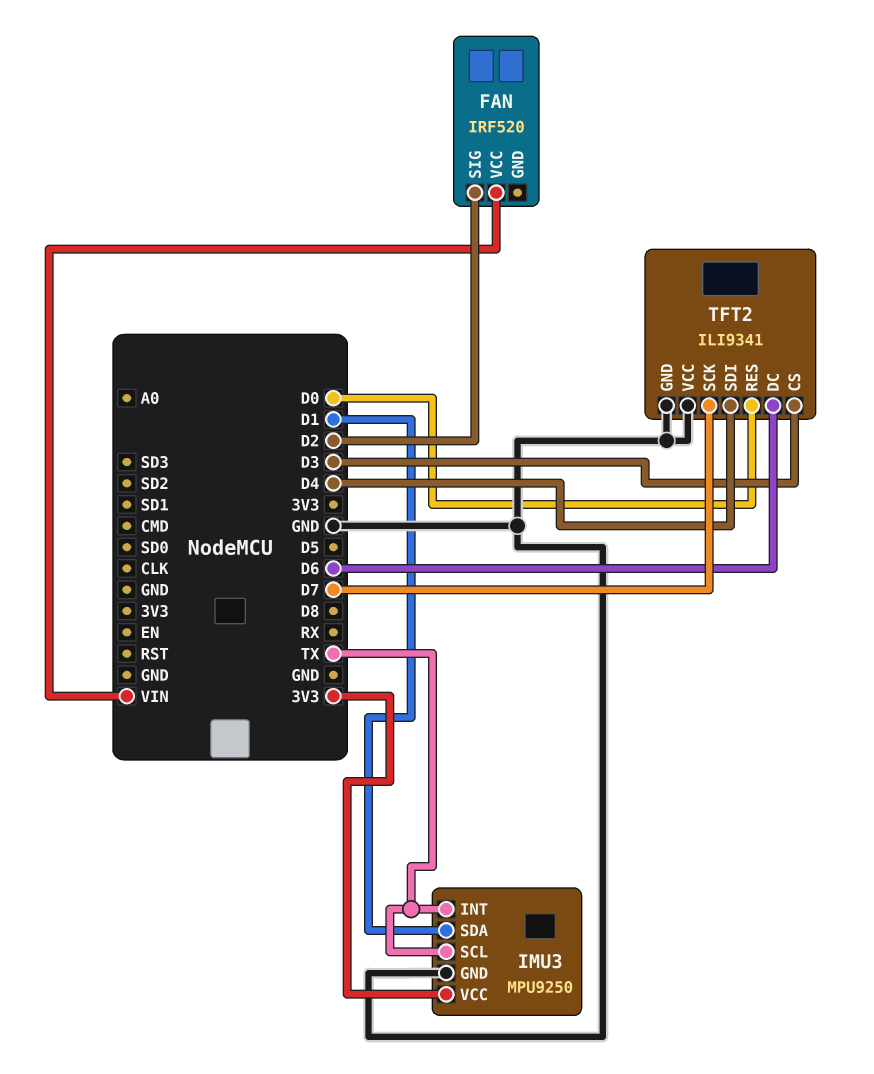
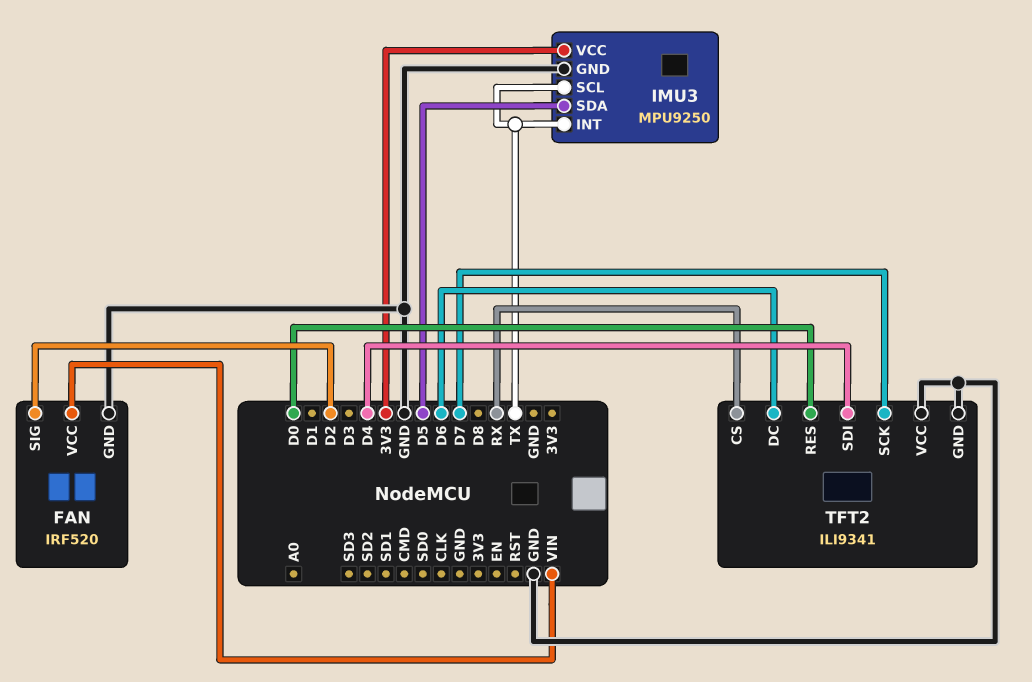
FAN pin GND: none -> GND
IMU3 pin SDA: D1 -> D5
TFT2 pin CS: D3 -> RX

